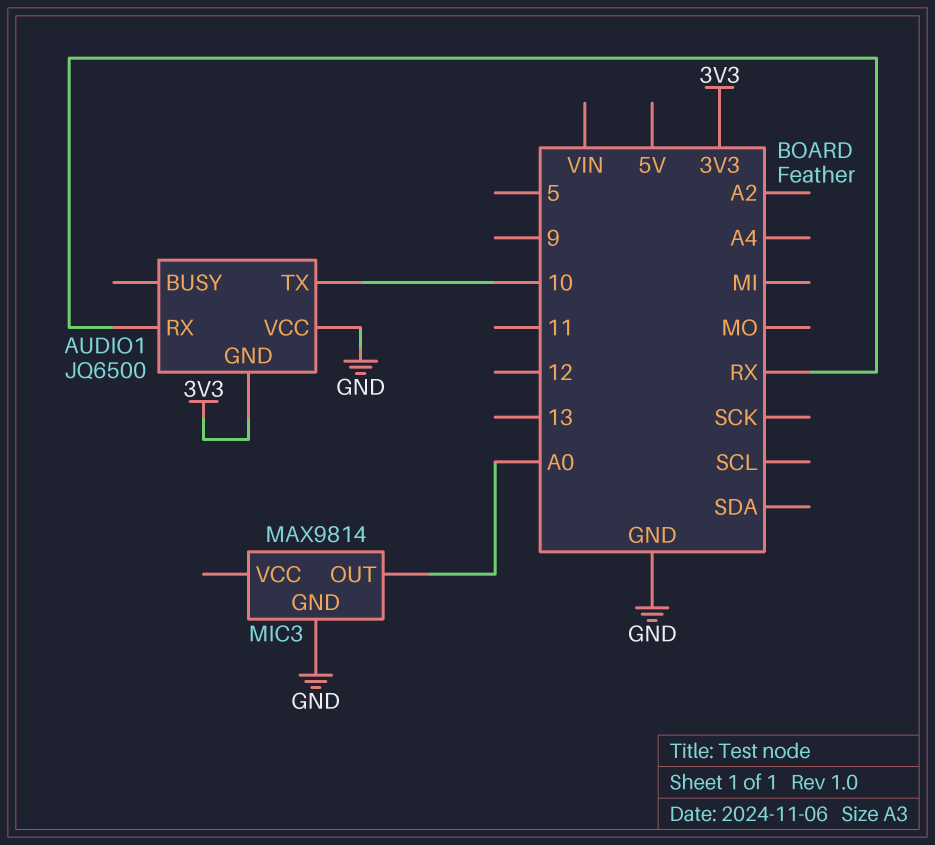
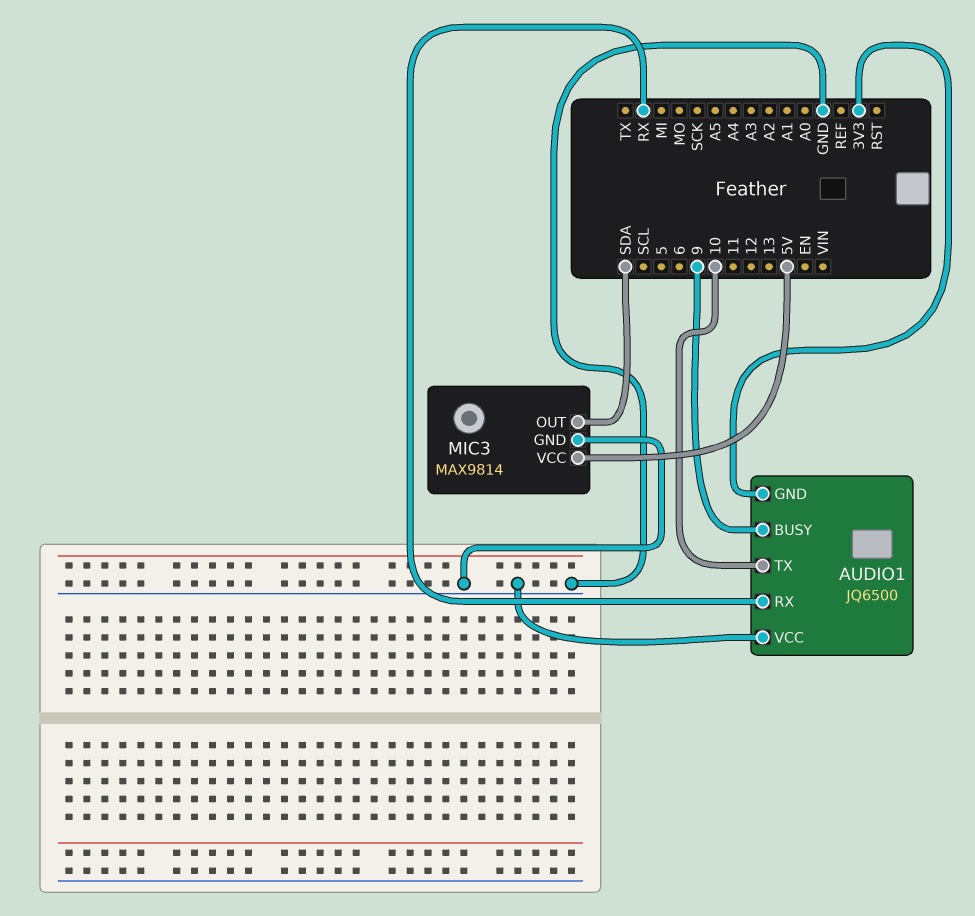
AUDIO1 pin BUSY: none -> 9
MIC3 pin OUT: A0 -> SDA
MIC3 pin VCC: none -> 5V

